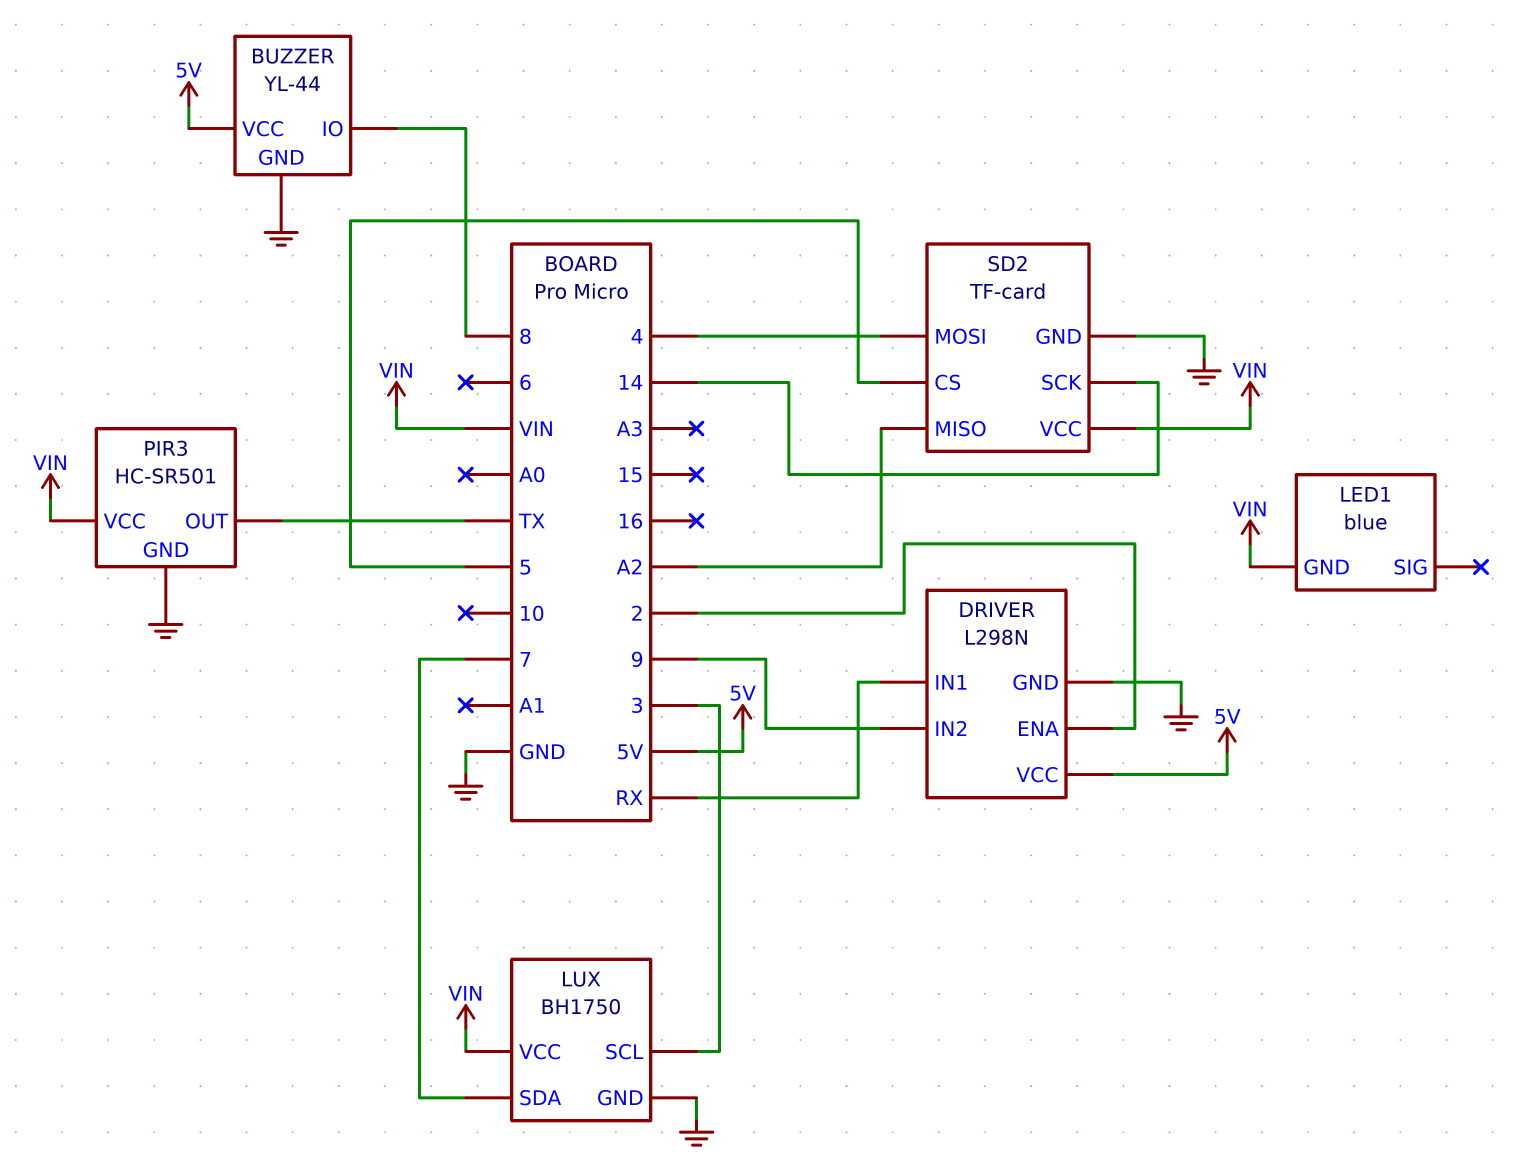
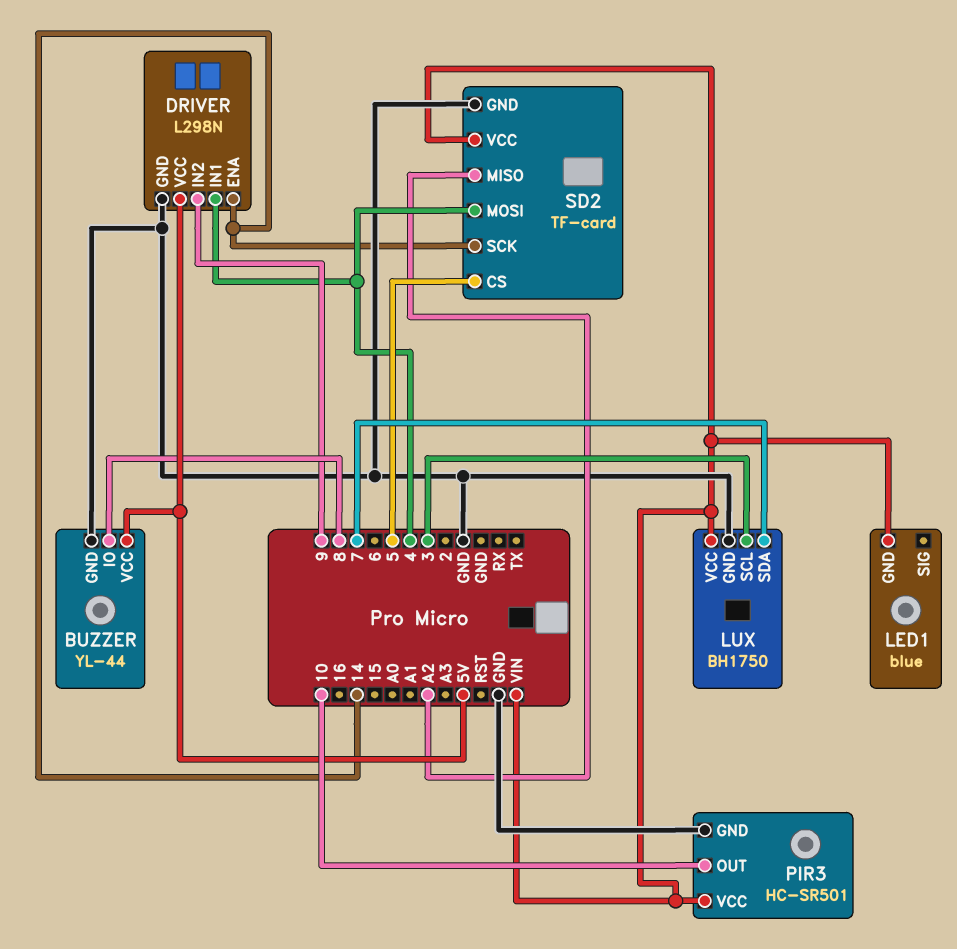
DRIVER pin ENA: 2 -> 14
DRIVER pin IN1: RX -> 4
PIR3 pin OUT: TX -> 10

